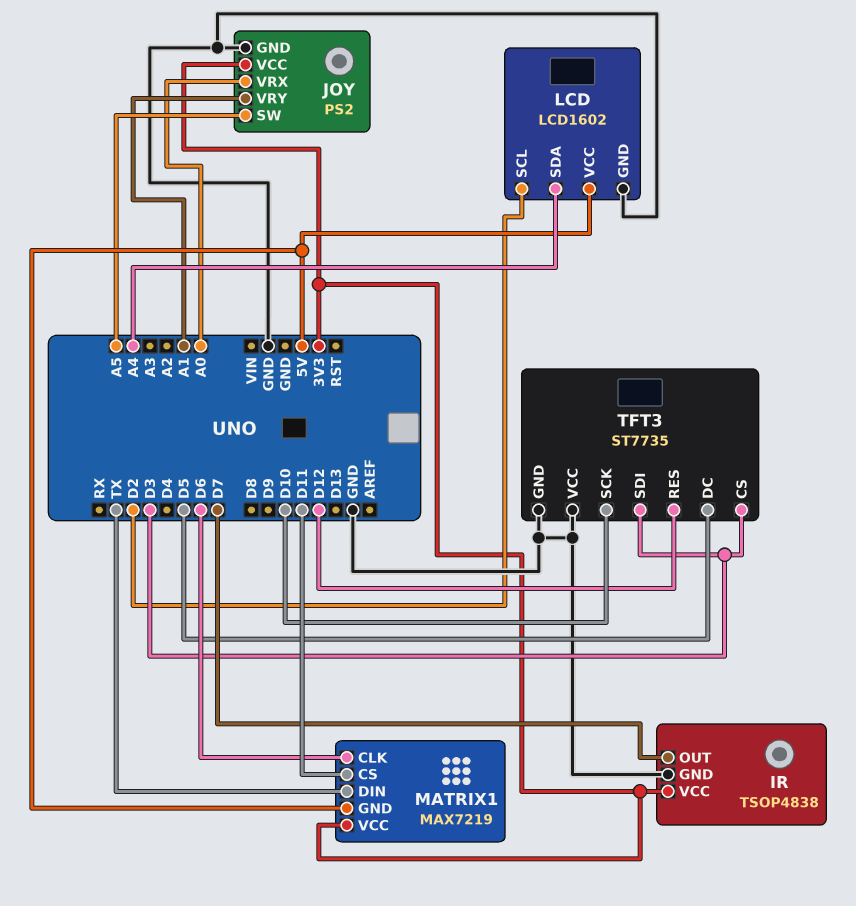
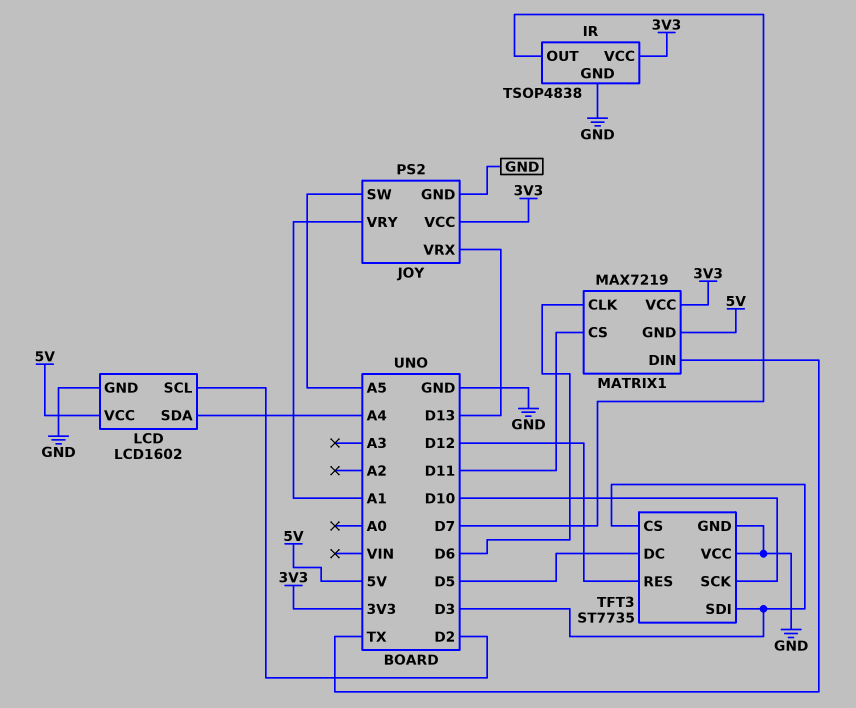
JOY pin VRX: A0 -> D13

